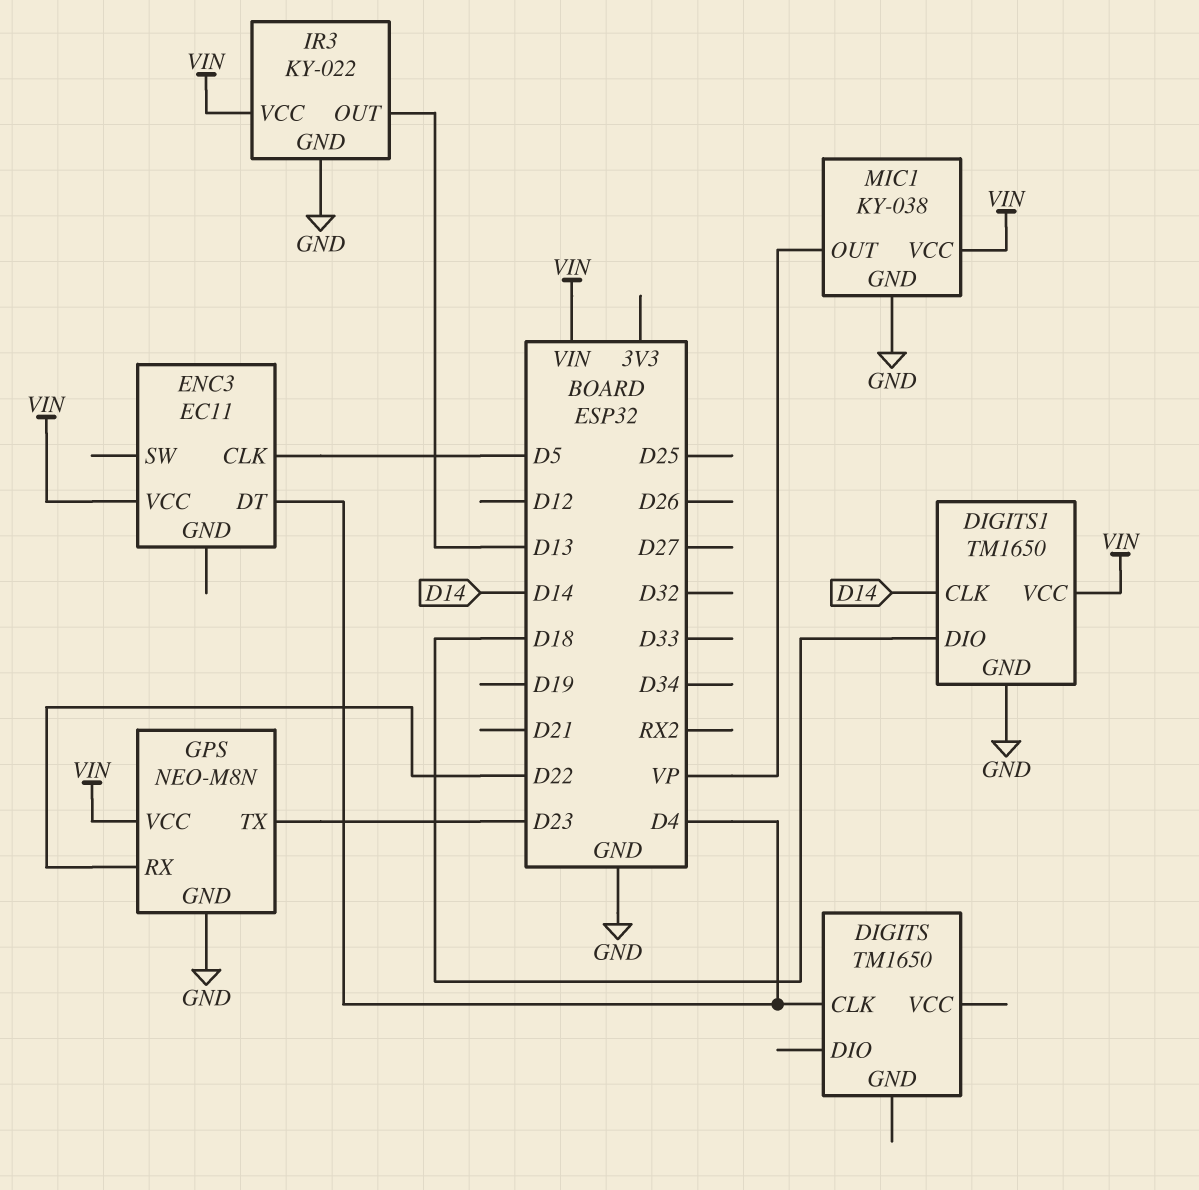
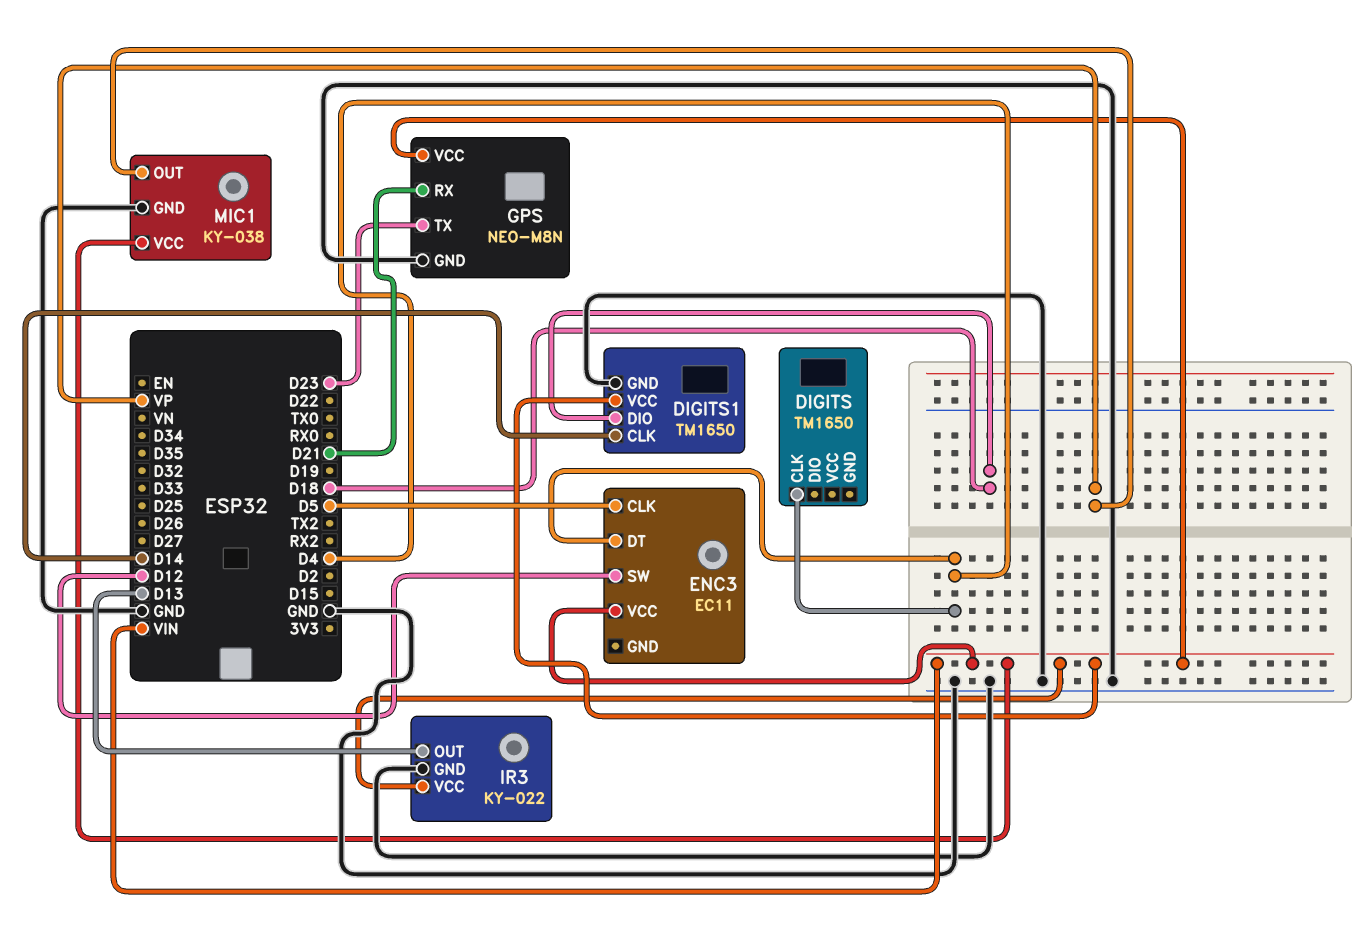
ENC3 pin SW: none -> D12
GPS pin RX: D22 -> D21

